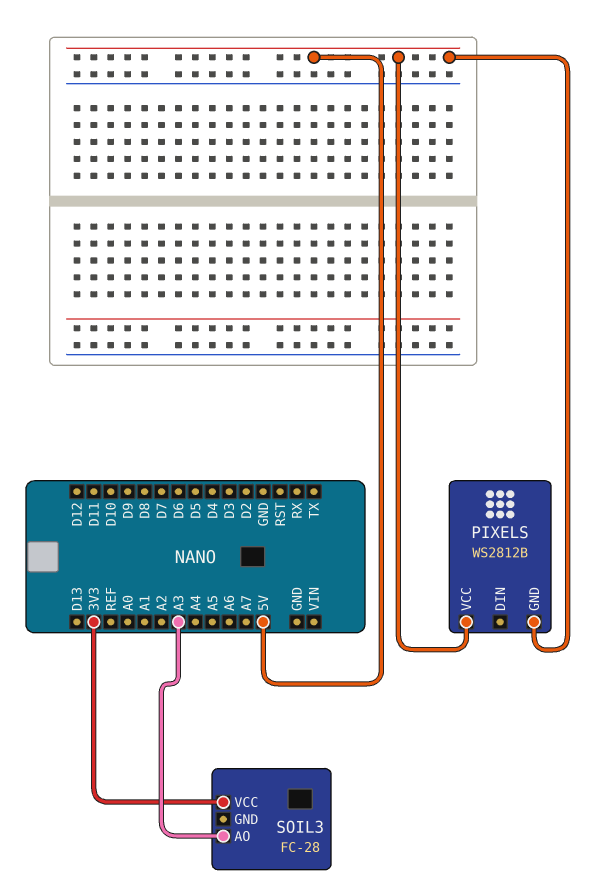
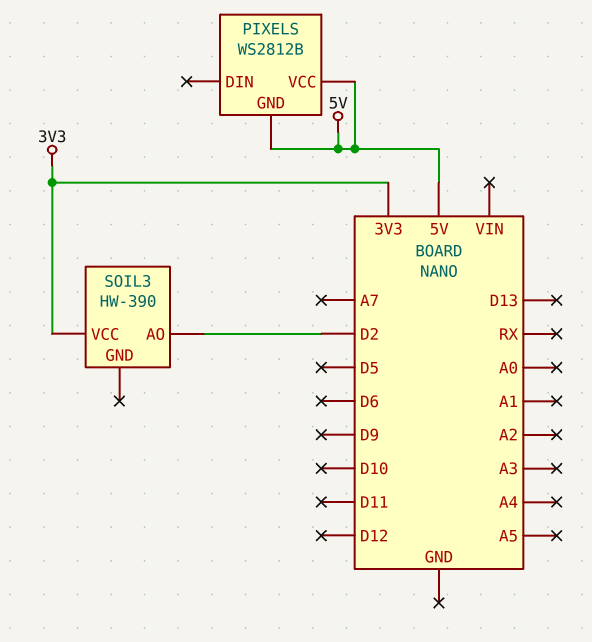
SOIL3: FC-28 -> HW-390
SOIL3 pin AO: A3 -> D2

